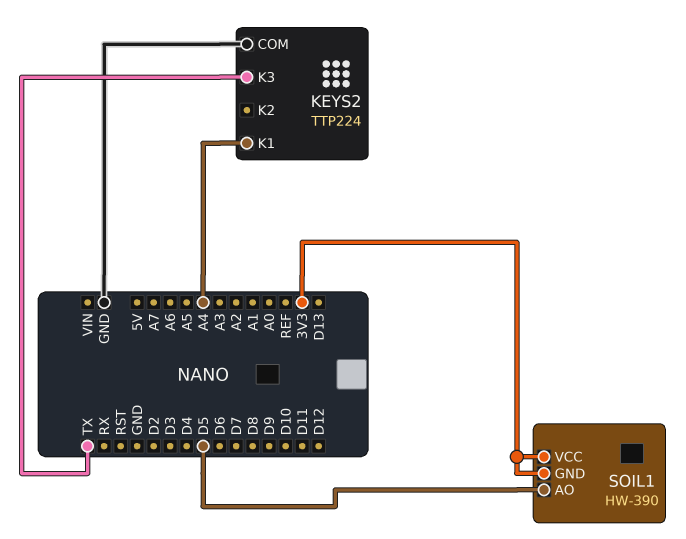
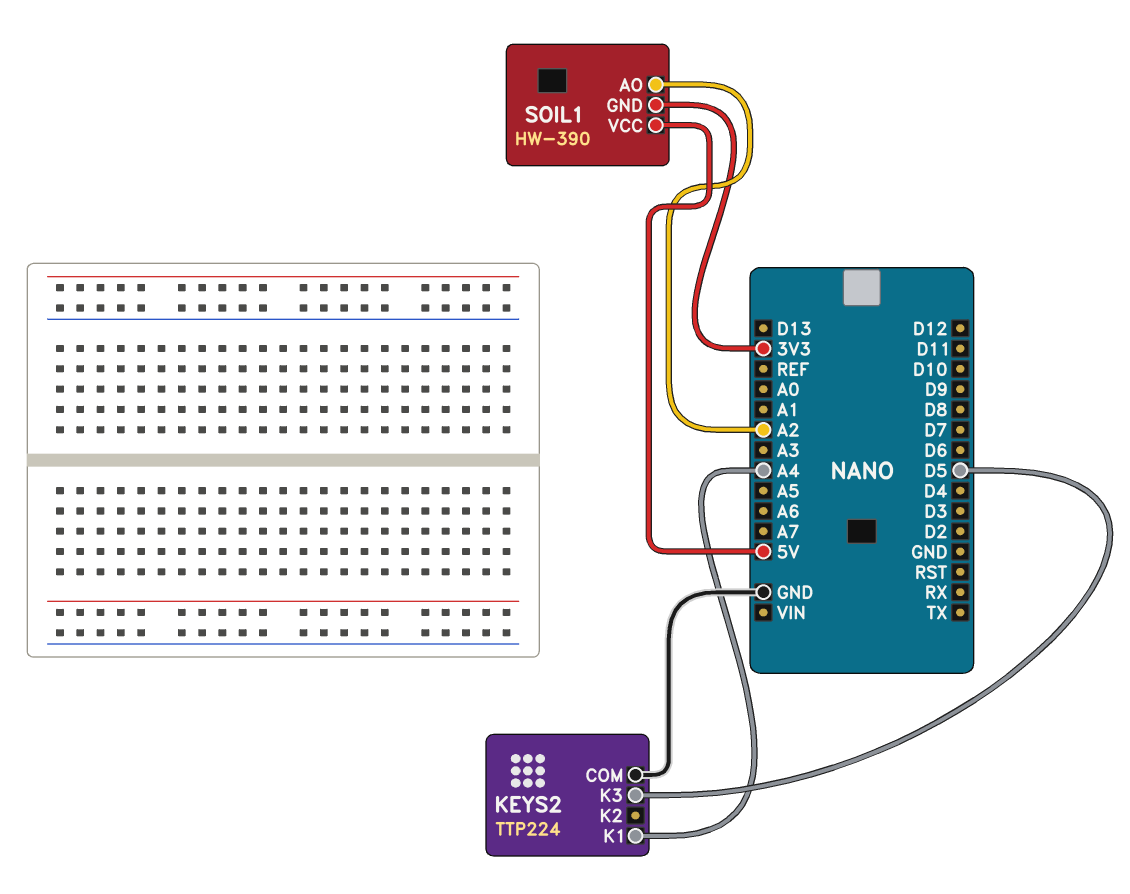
KEYS2 pin K3: TX -> D5
SOIL1 pin AO: D5 -> A2
SOIL1 pin VCC: 3V3 -> 5V

